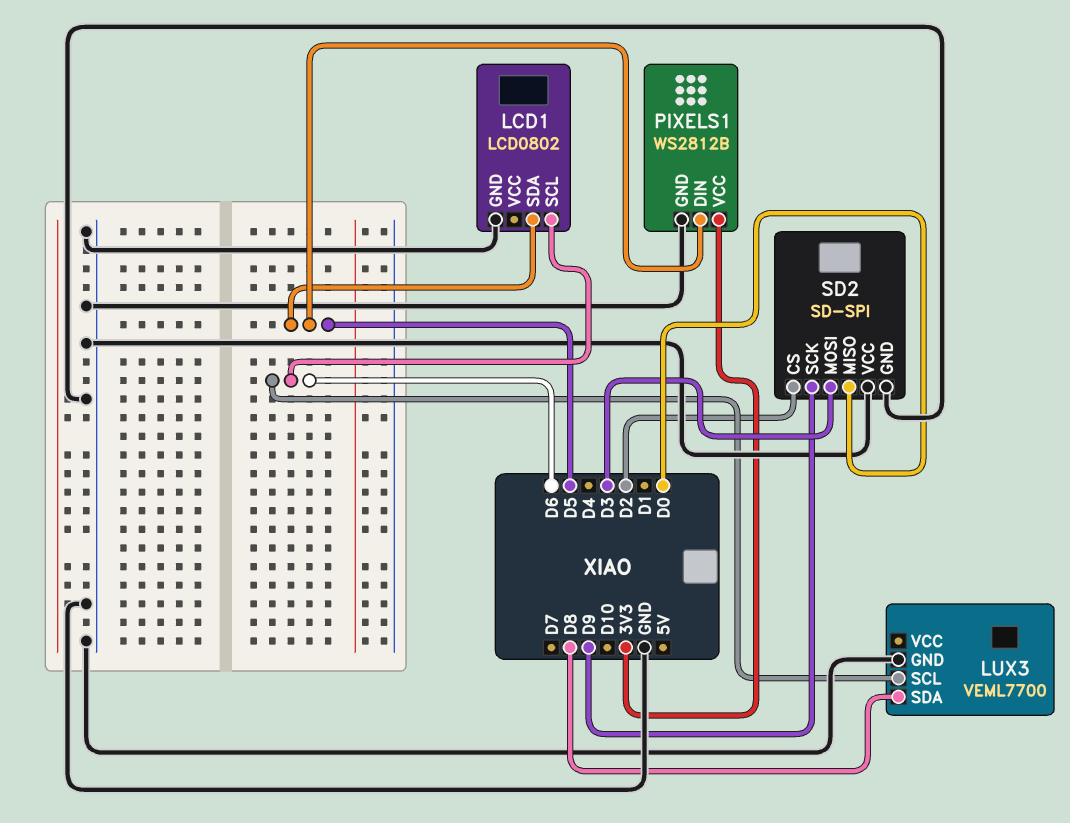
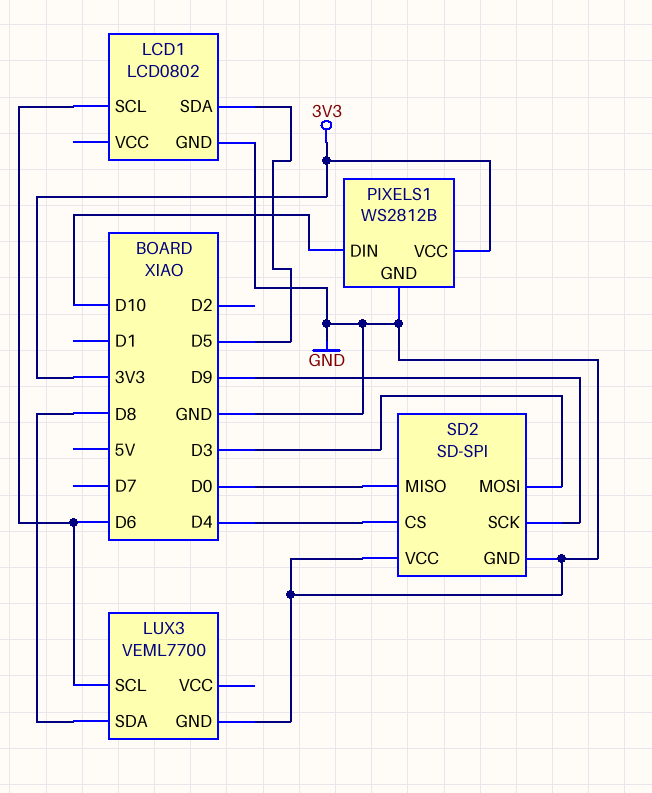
PIXELS1 pin DIN: D5 -> D10
SD2 pin CS: D2 -> D4

